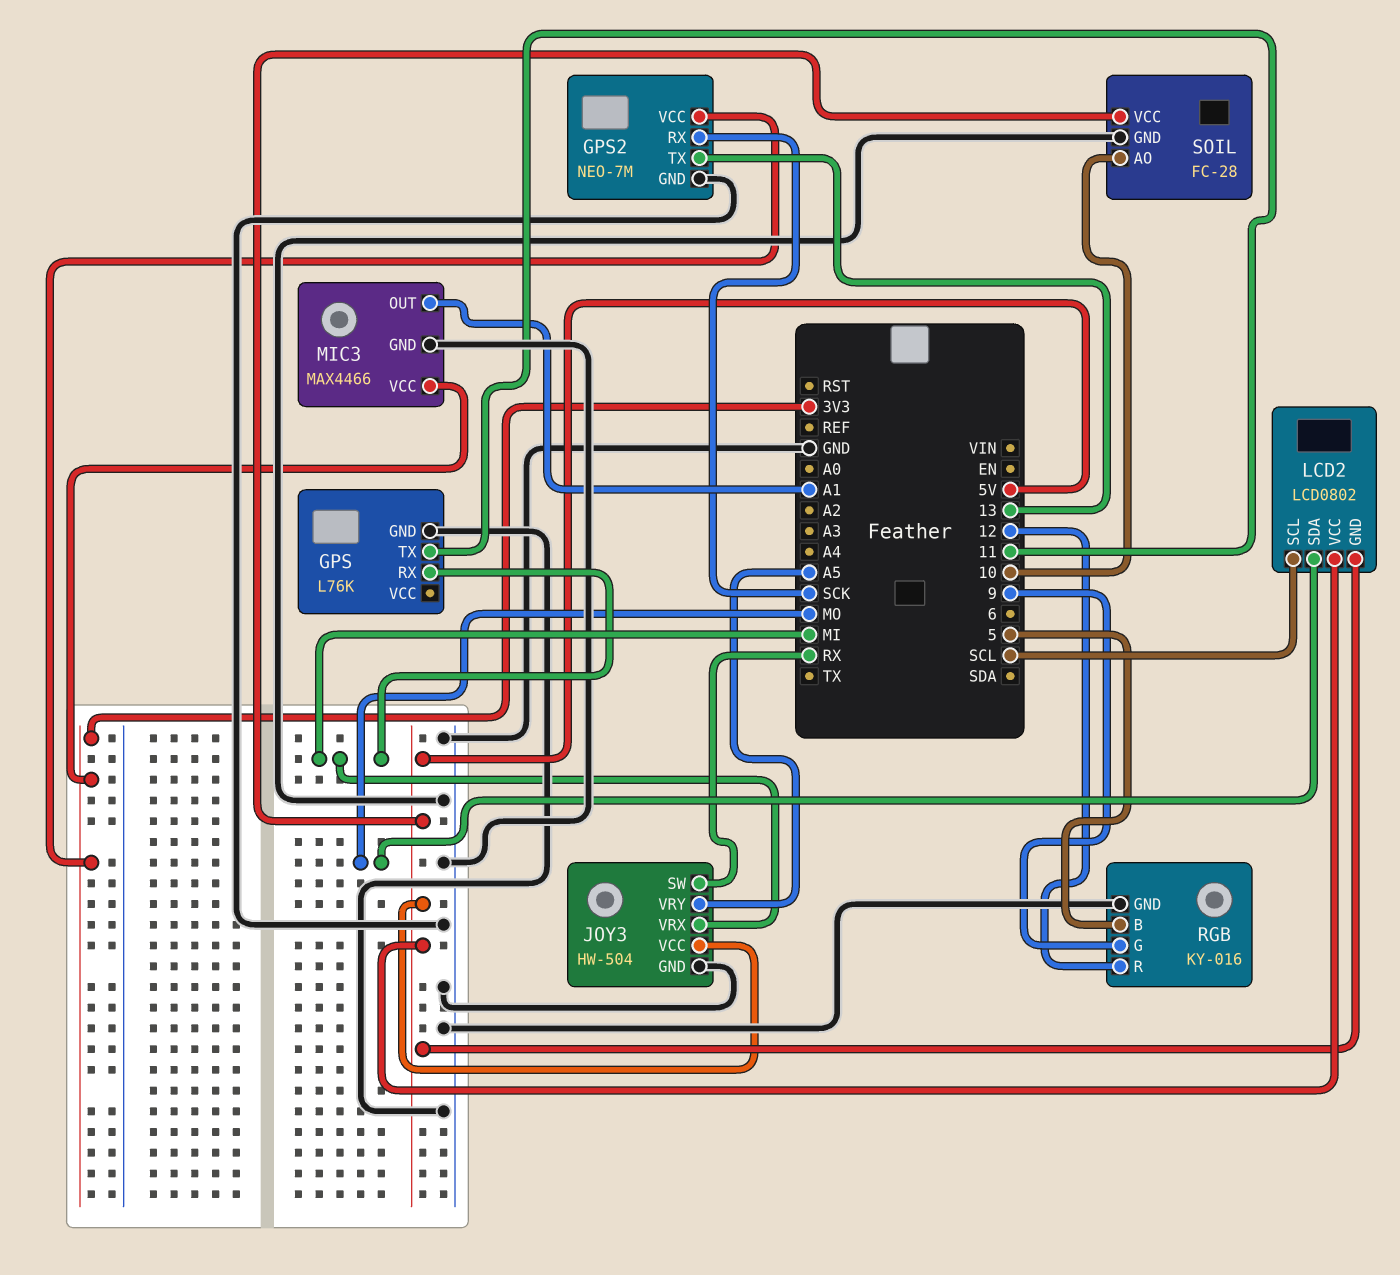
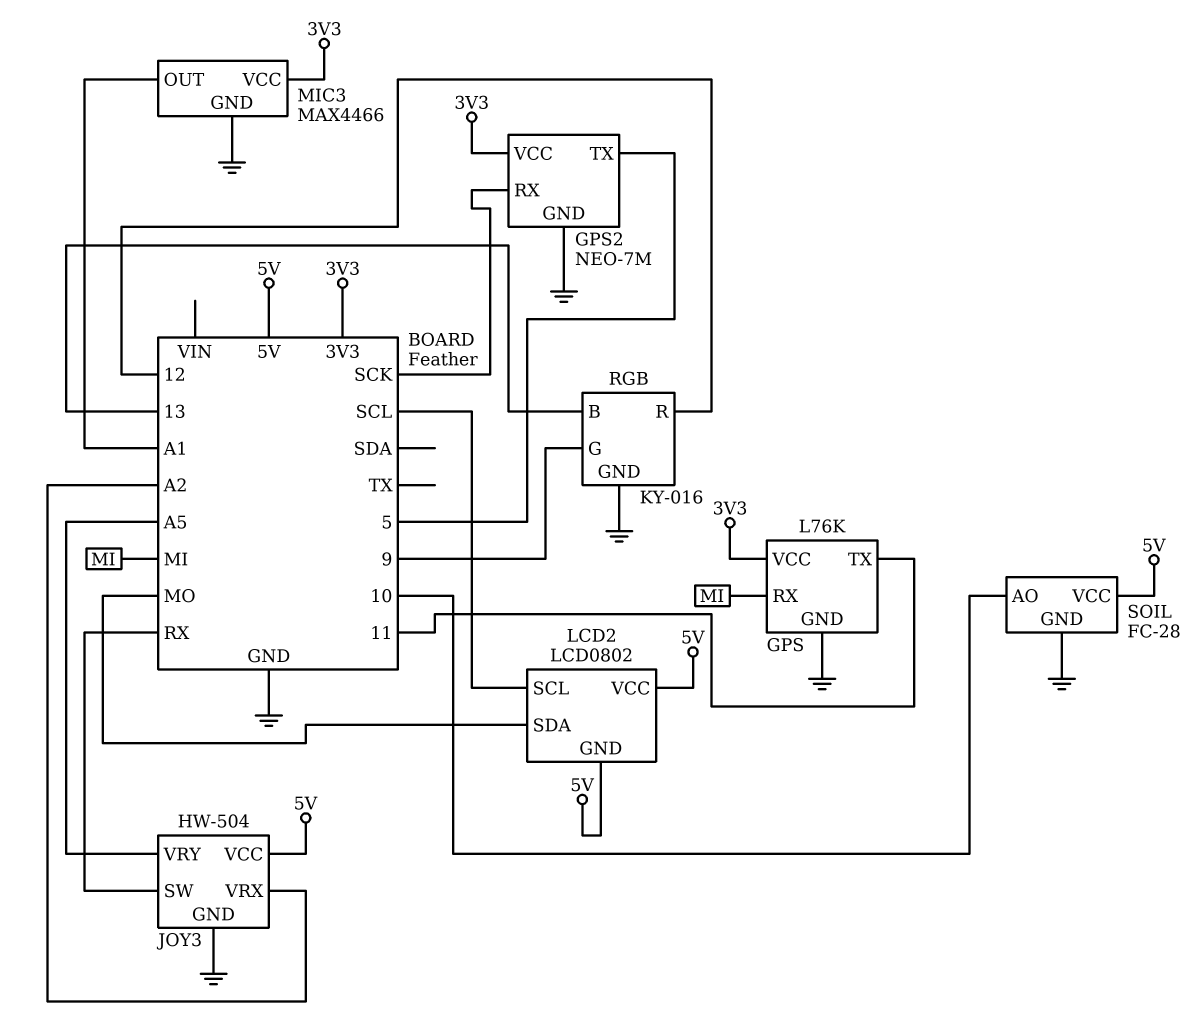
GPS pin VCC: none -> 3V3
GPS2 pin TX: 13 -> 5
JOY3 pin VRX: MI -> A2
RGB pin B: 5 -> 13

